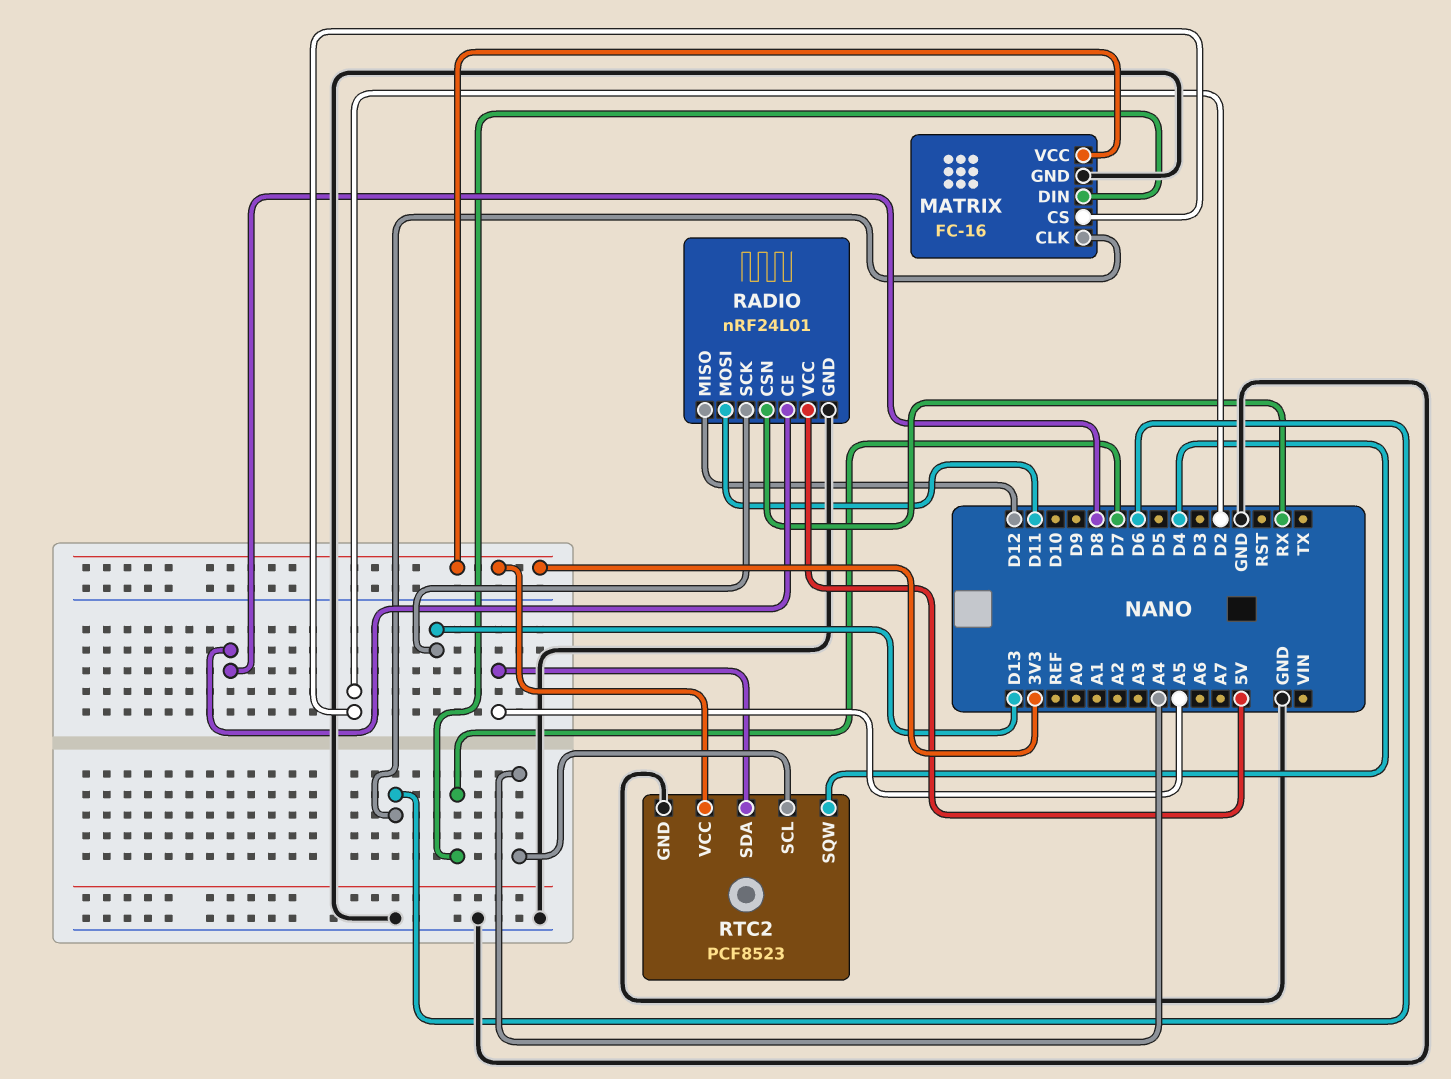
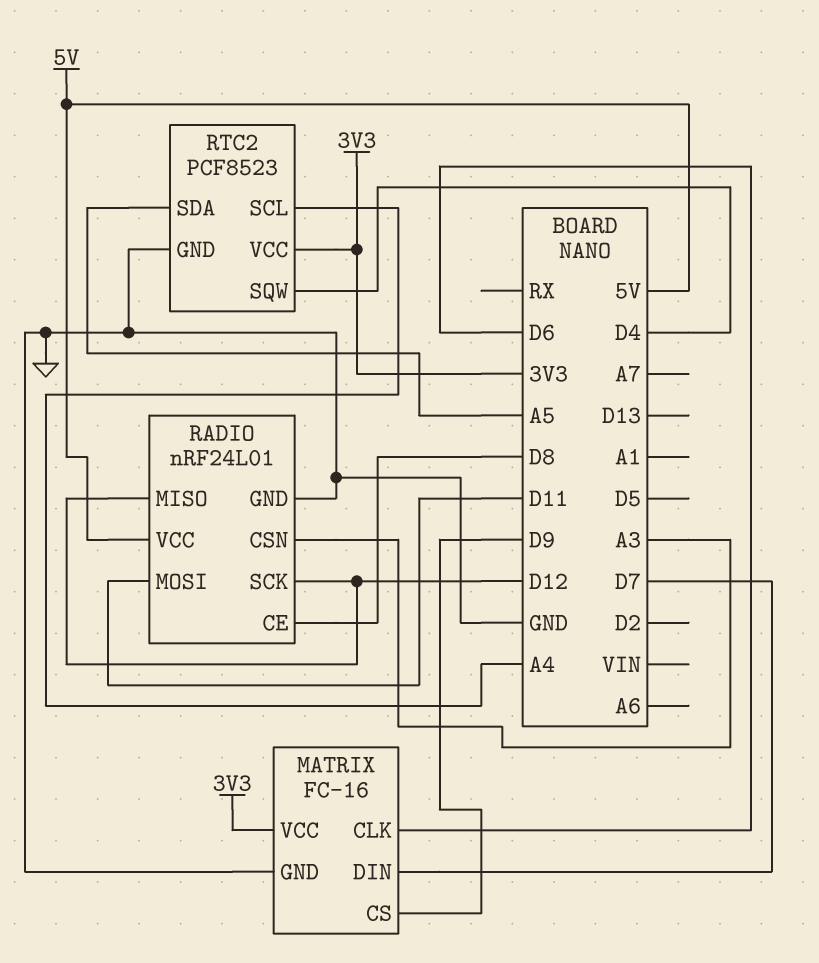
MATRIX pin CS: D2 -> D9
RADIO pin CSN: RX -> A3
RADIO pin SCK: D13 -> D12

